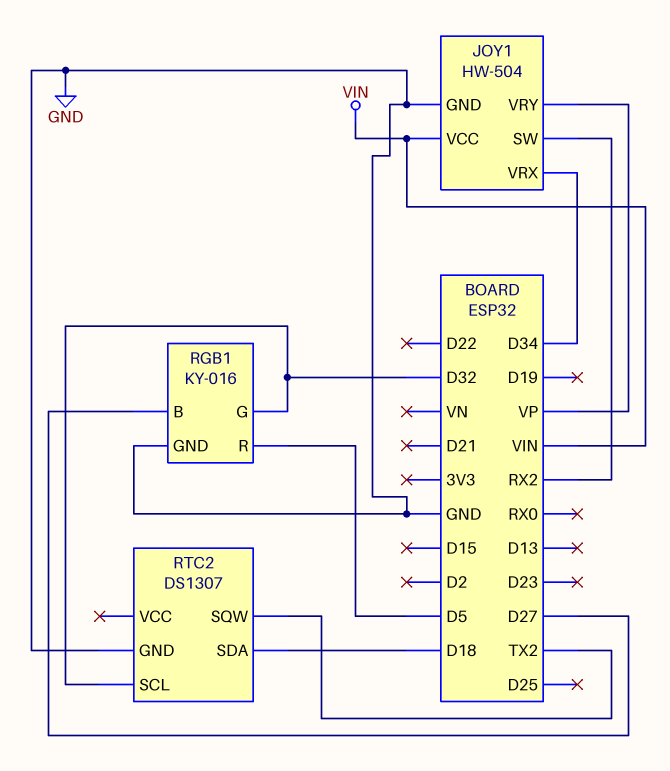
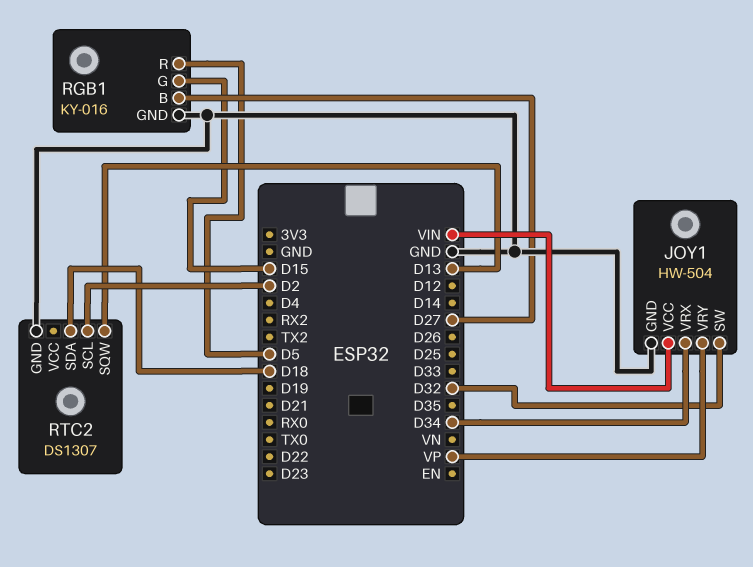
JOY1 pin SW: RX2 -> D32
RGB1 pin G: D32 -> D15
RTC2 pin SCL: D32 -> D2
RTC2 pin SQW: TX2 -> D13

